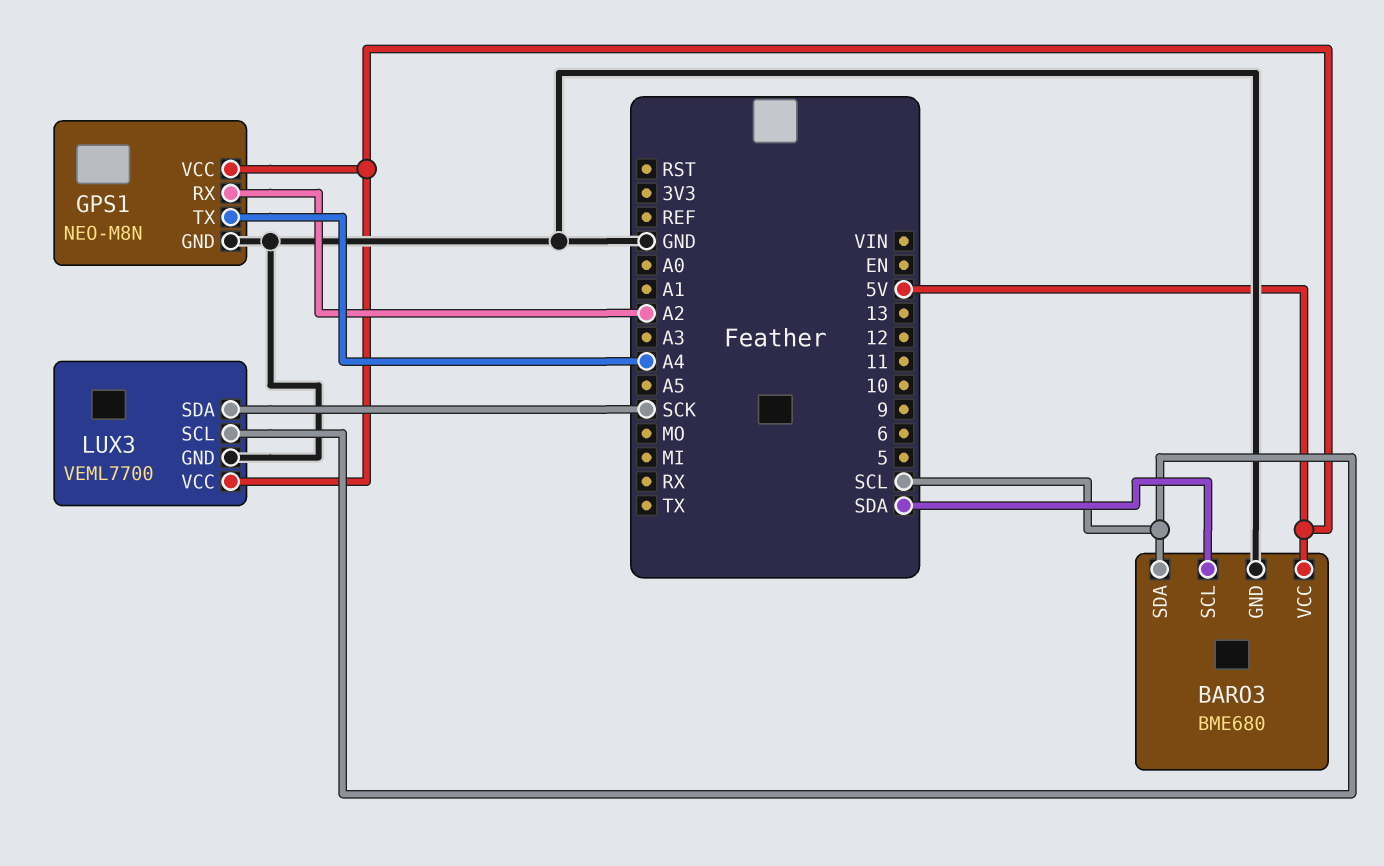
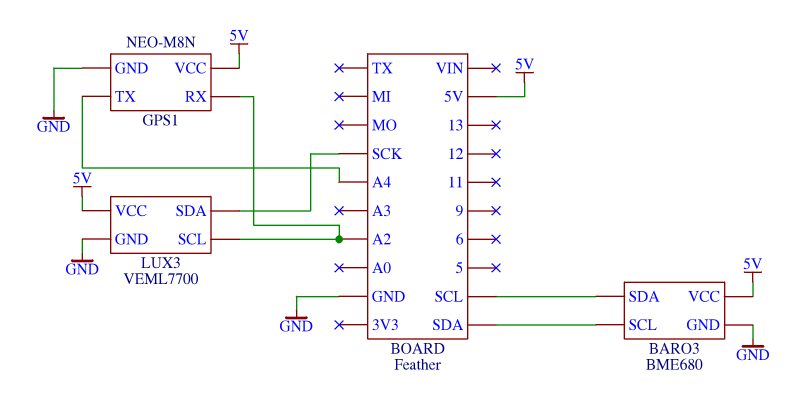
LUX3 pin SCL: SCL -> A2

